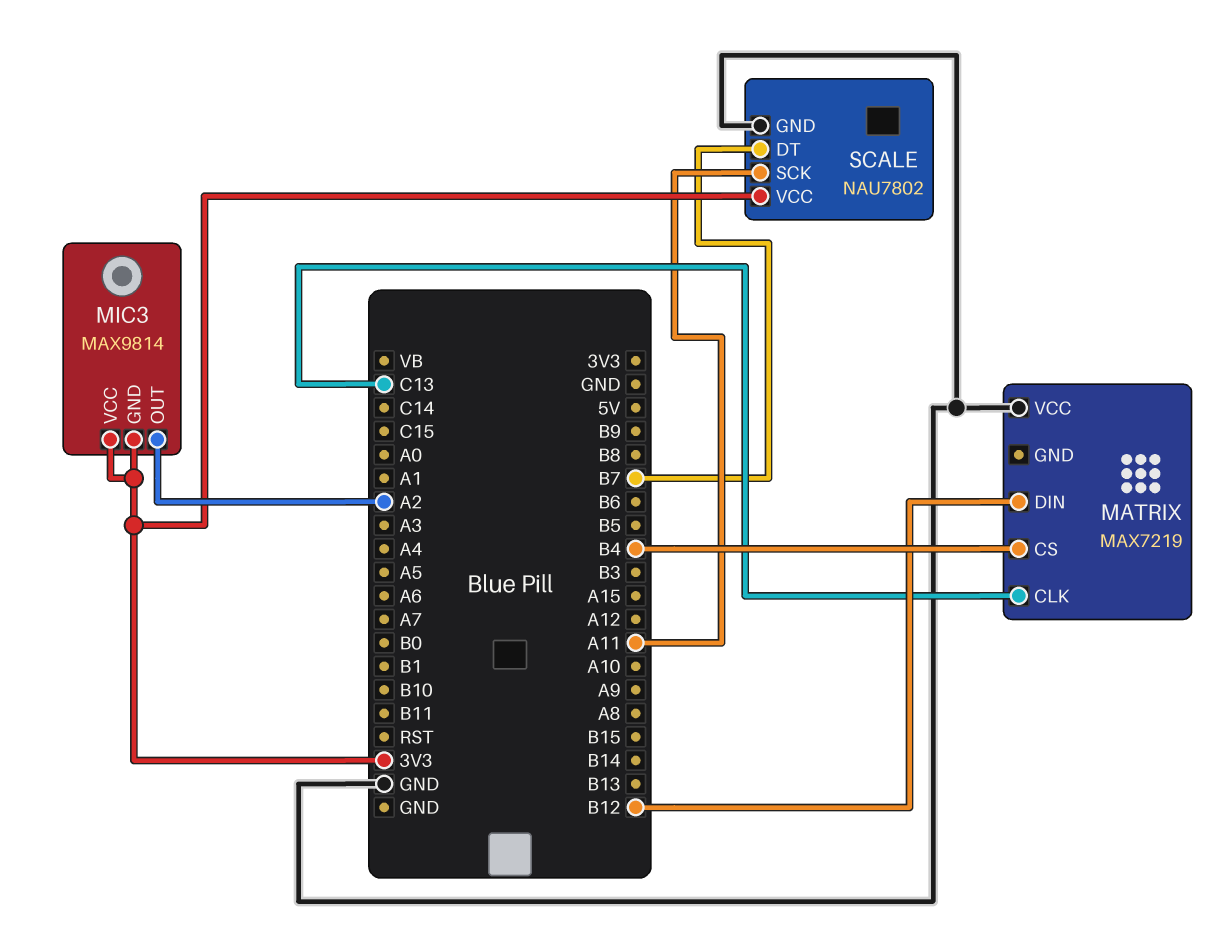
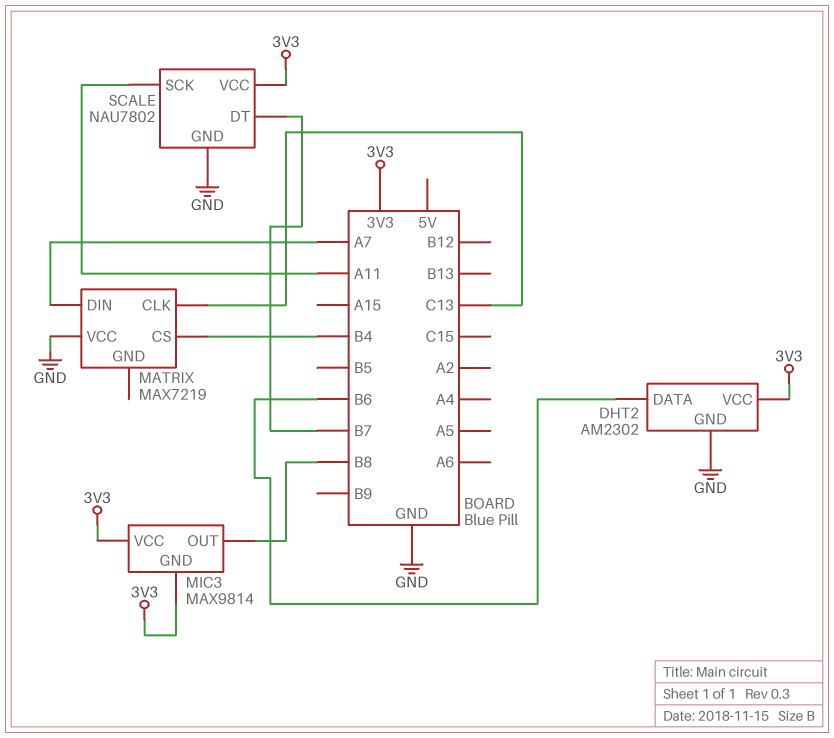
DHT2: none -> AM2302
DHT2 pin DATA: none -> B6
DHT2 pin GND: none -> GND
DHT2 pin VCC: none -> 3V3
MATRIX pin DIN: B12 -> A7
MIC3 pin OUT: A2 -> B8

